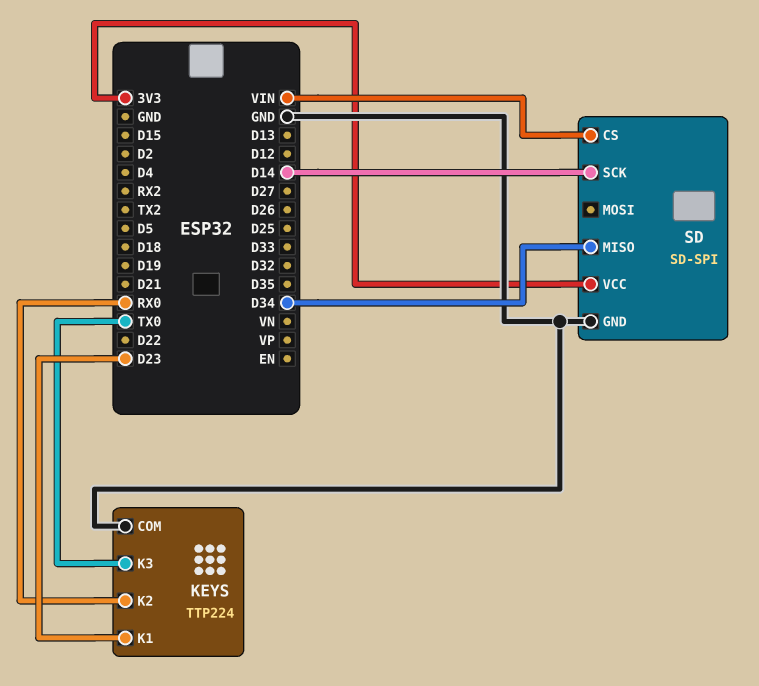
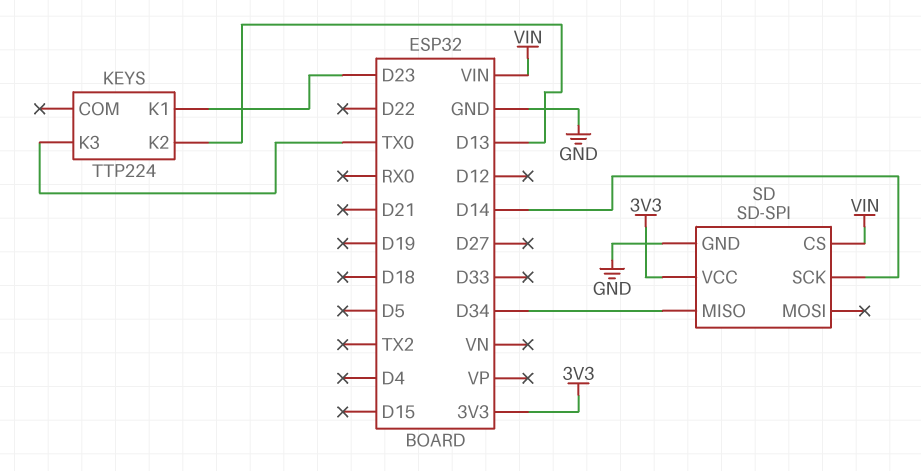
KEYS pin COM: GND -> none
KEYS pin K2: RX0 -> D13

